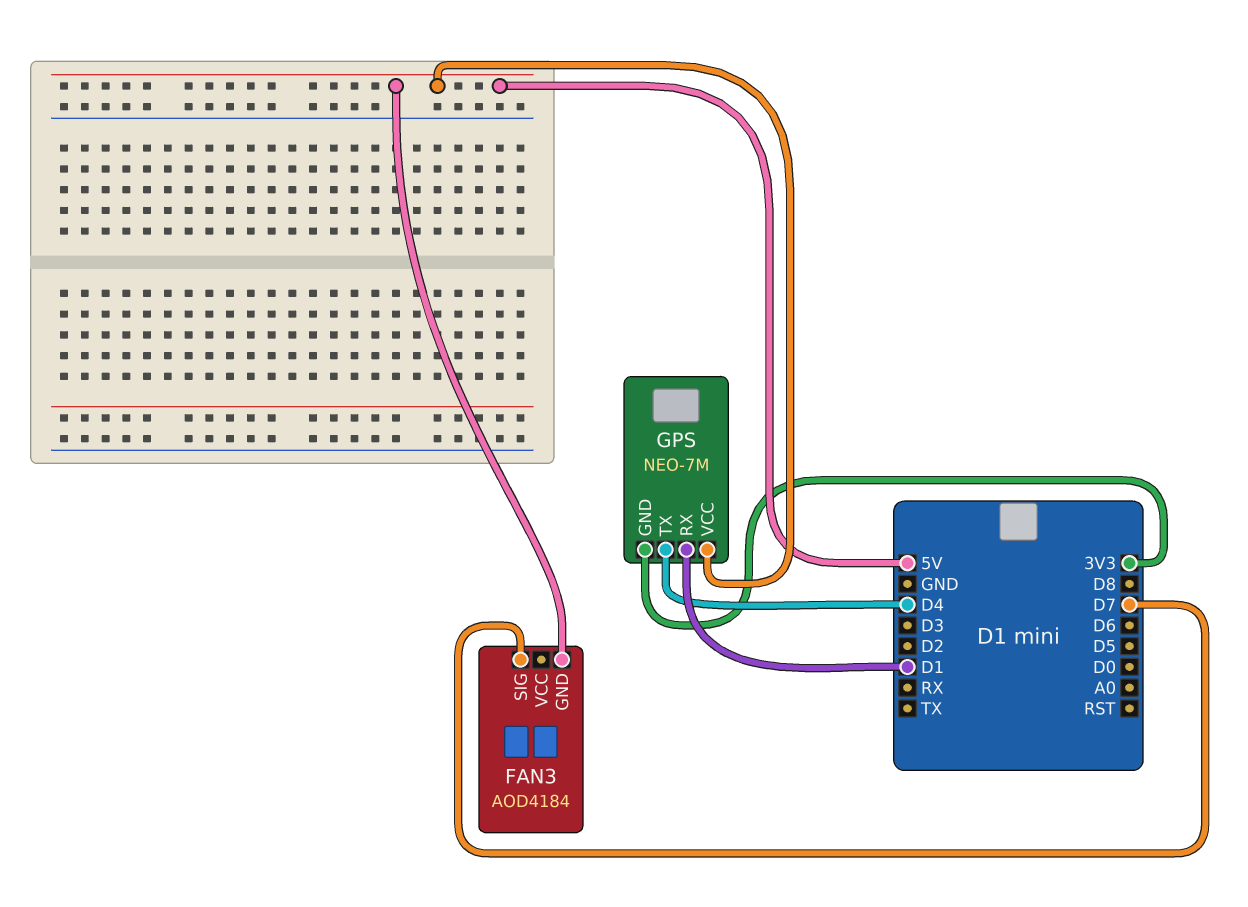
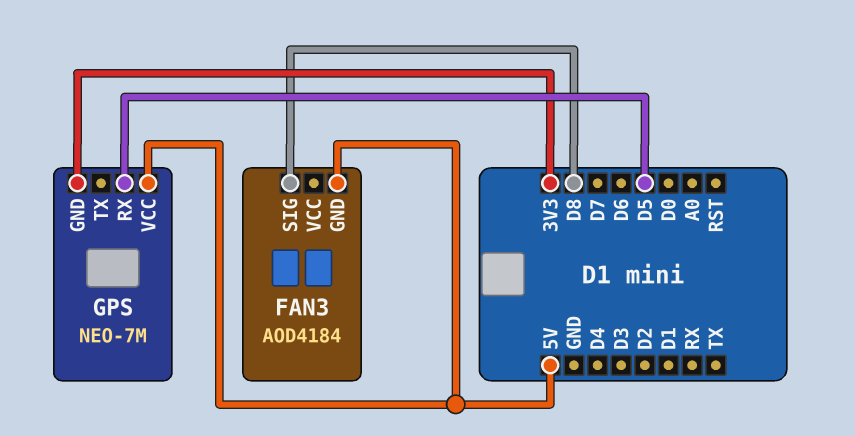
FAN3 pin SIG: D7 -> D8
GPS pin RX: D1 -> D5
GPS pin TX: D4 -> none

